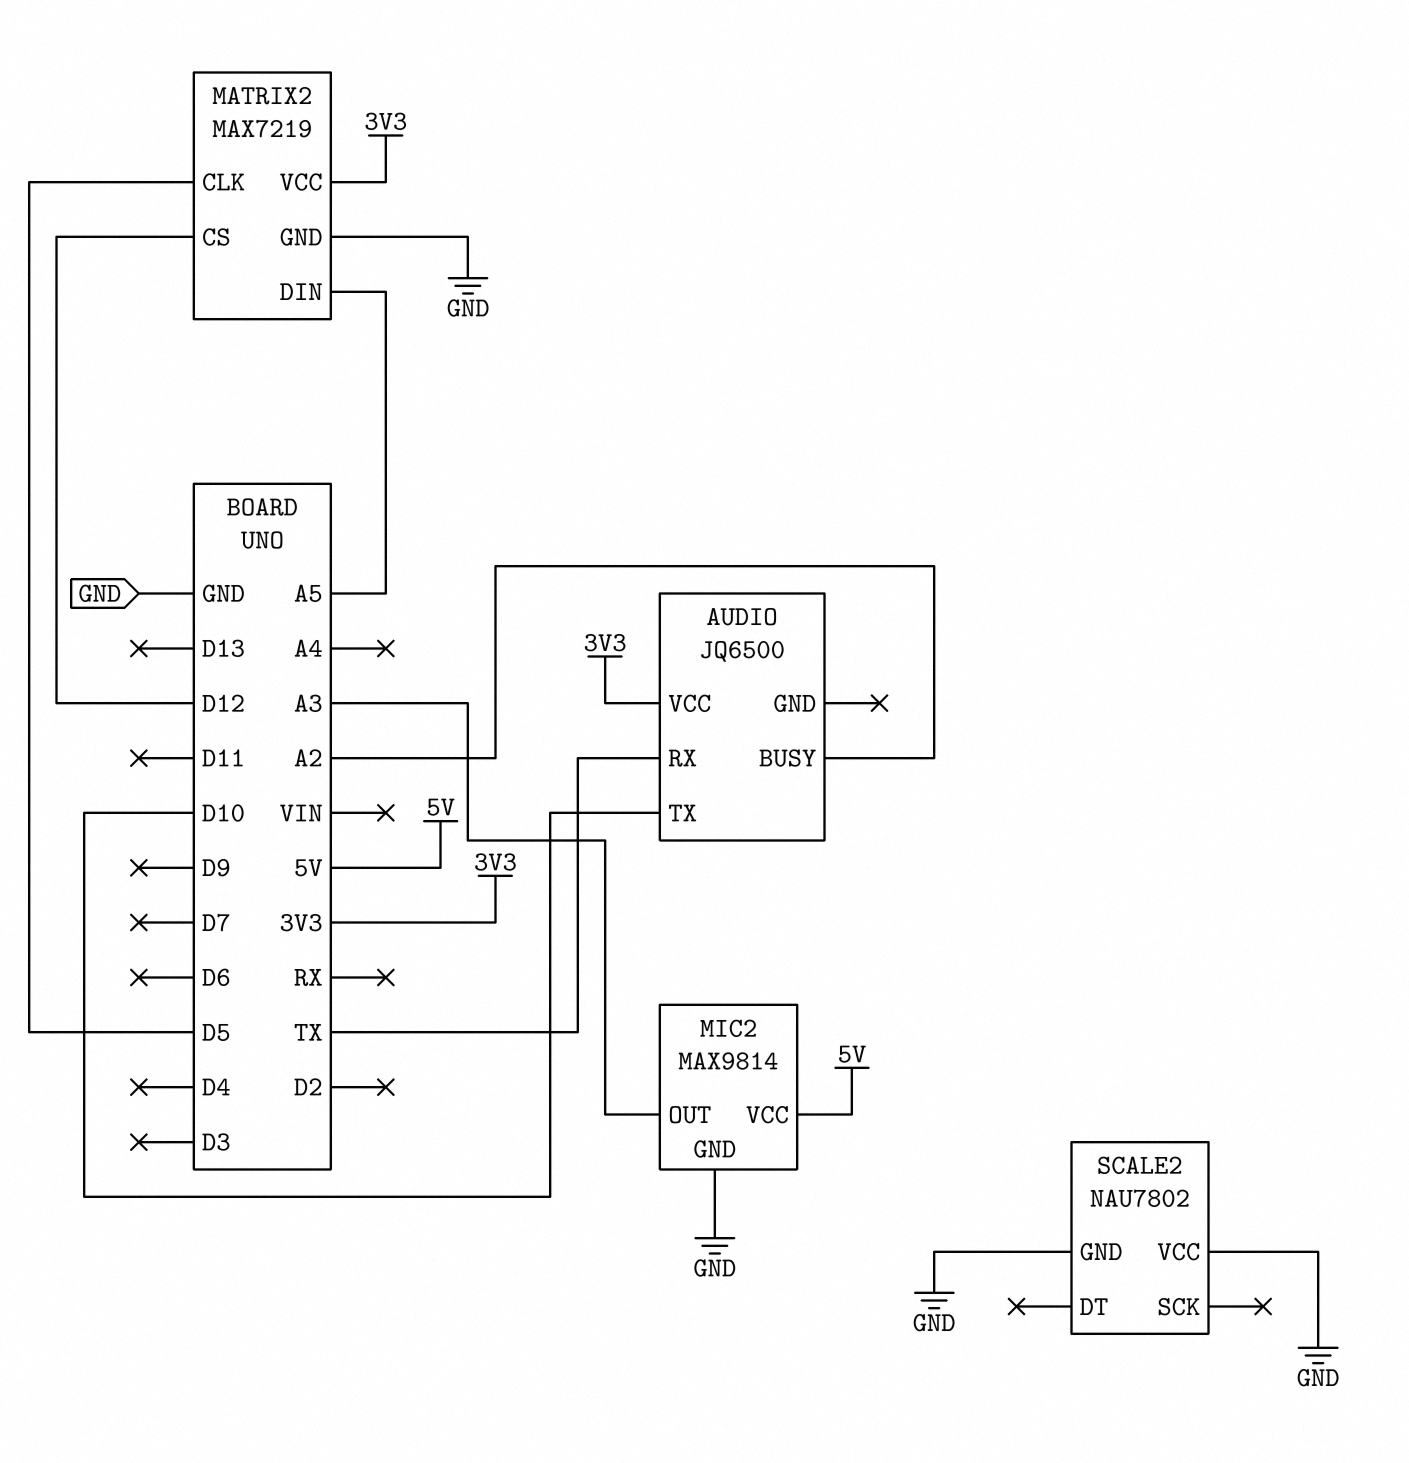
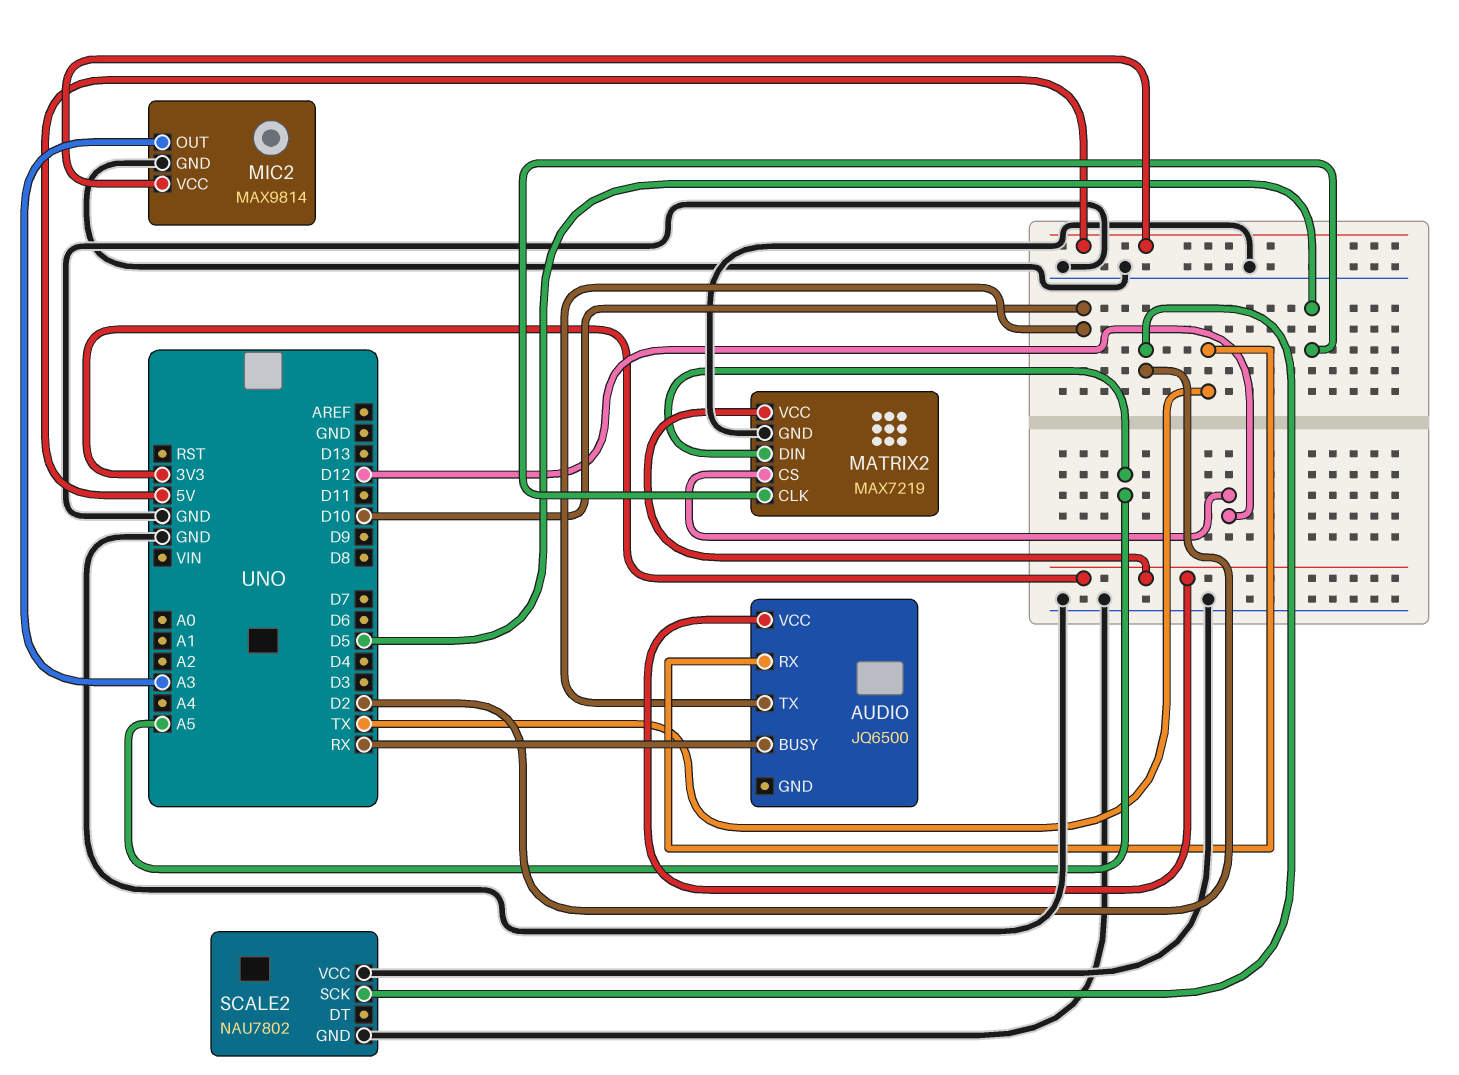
AUDIO pin BUSY: A2 -> RX
SCALE2 pin SCK: none -> D2

